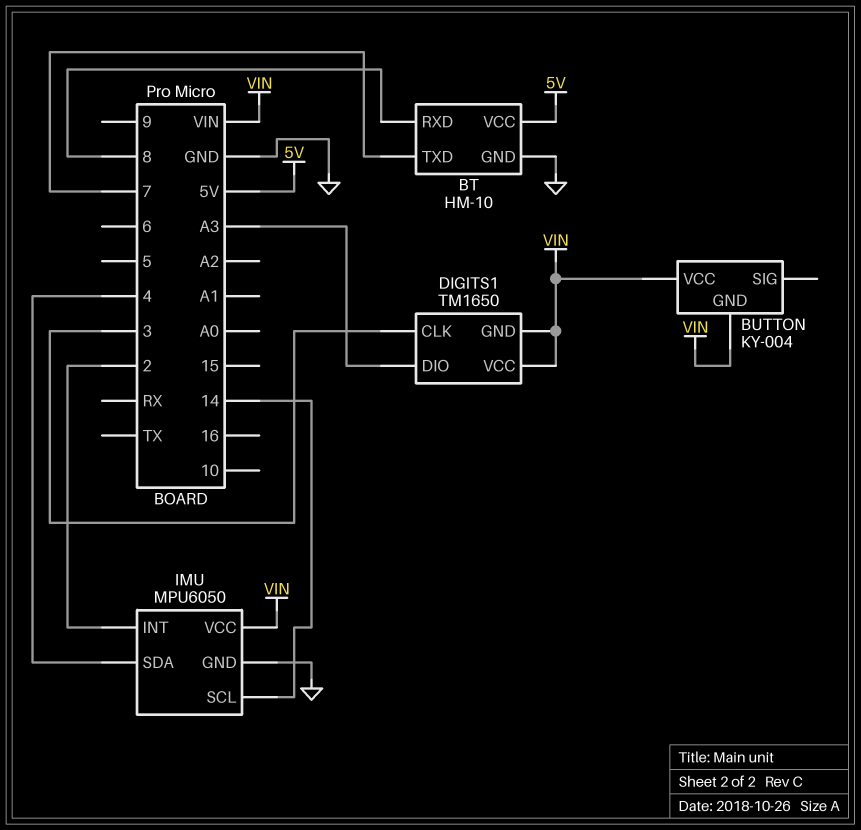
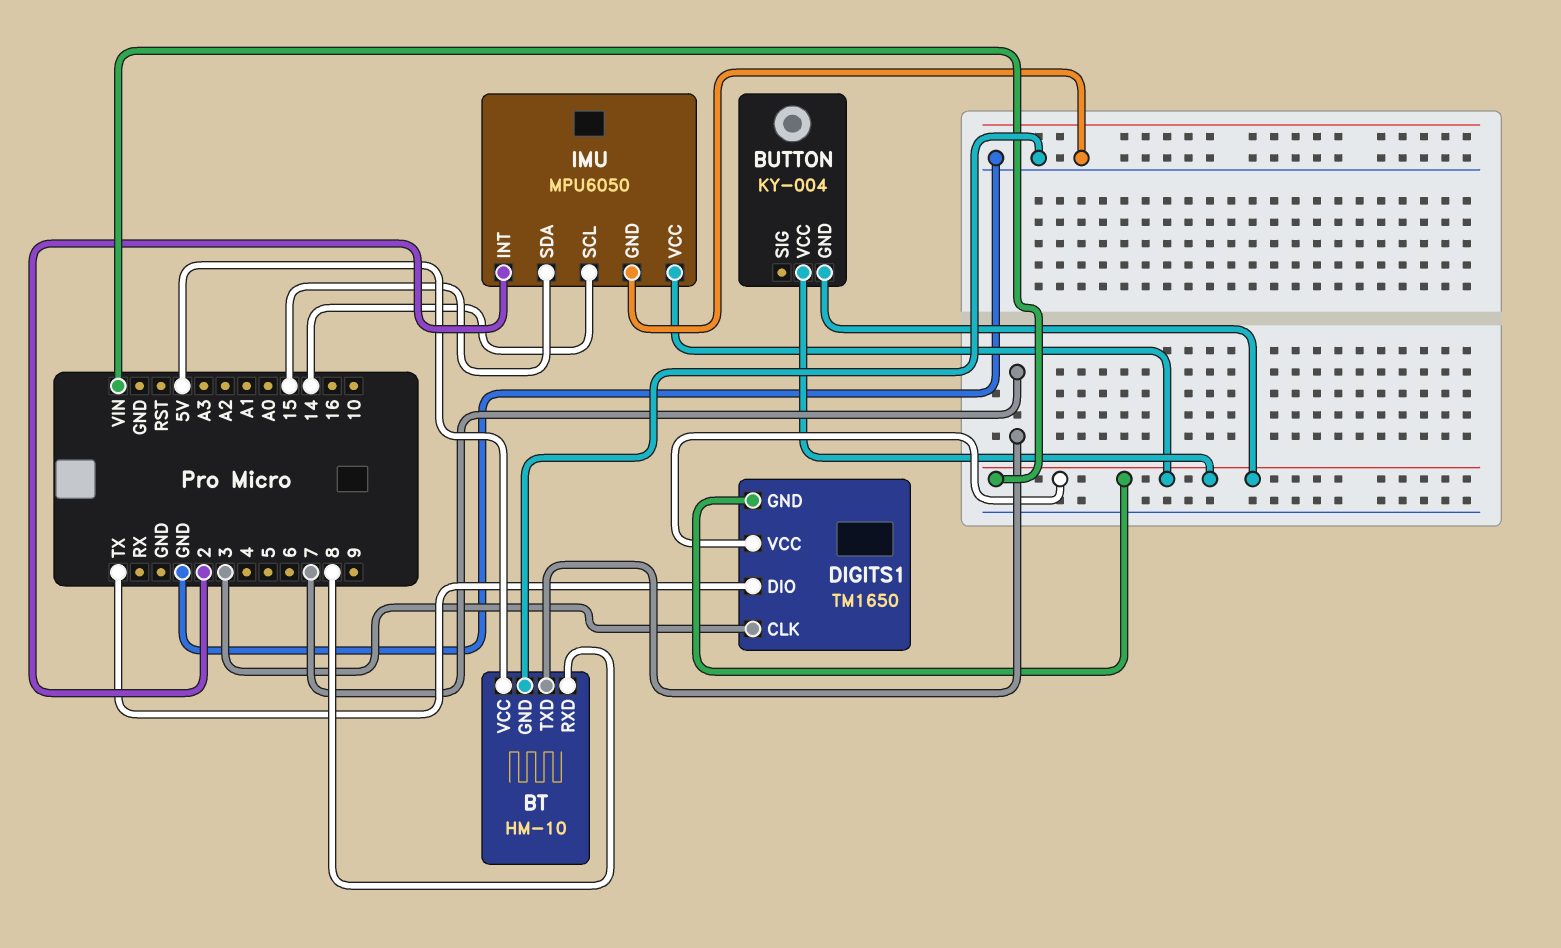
DIGITS1 pin DIO: A3 -> TX
IMU pin SDA: 4 -> 15

